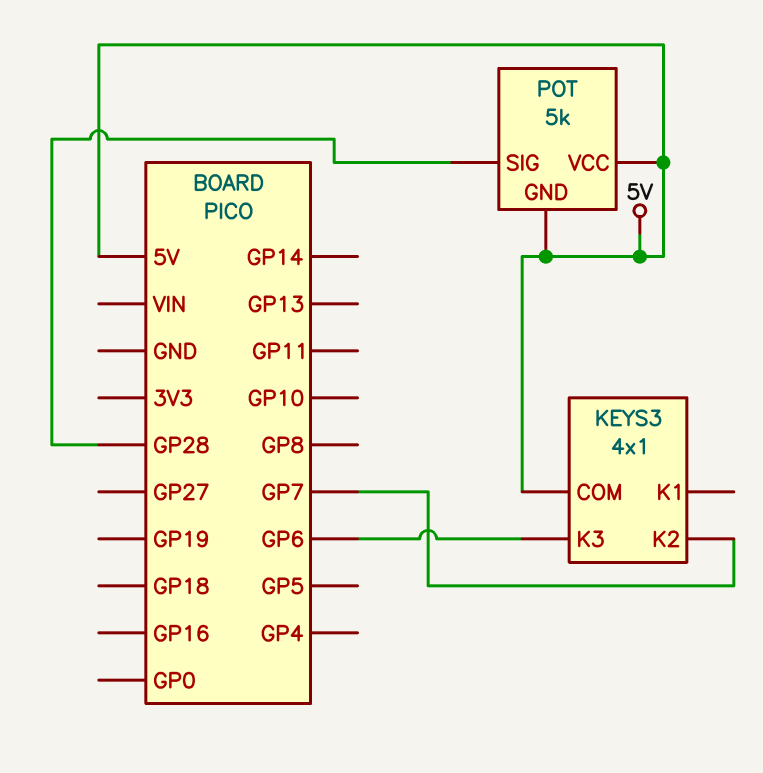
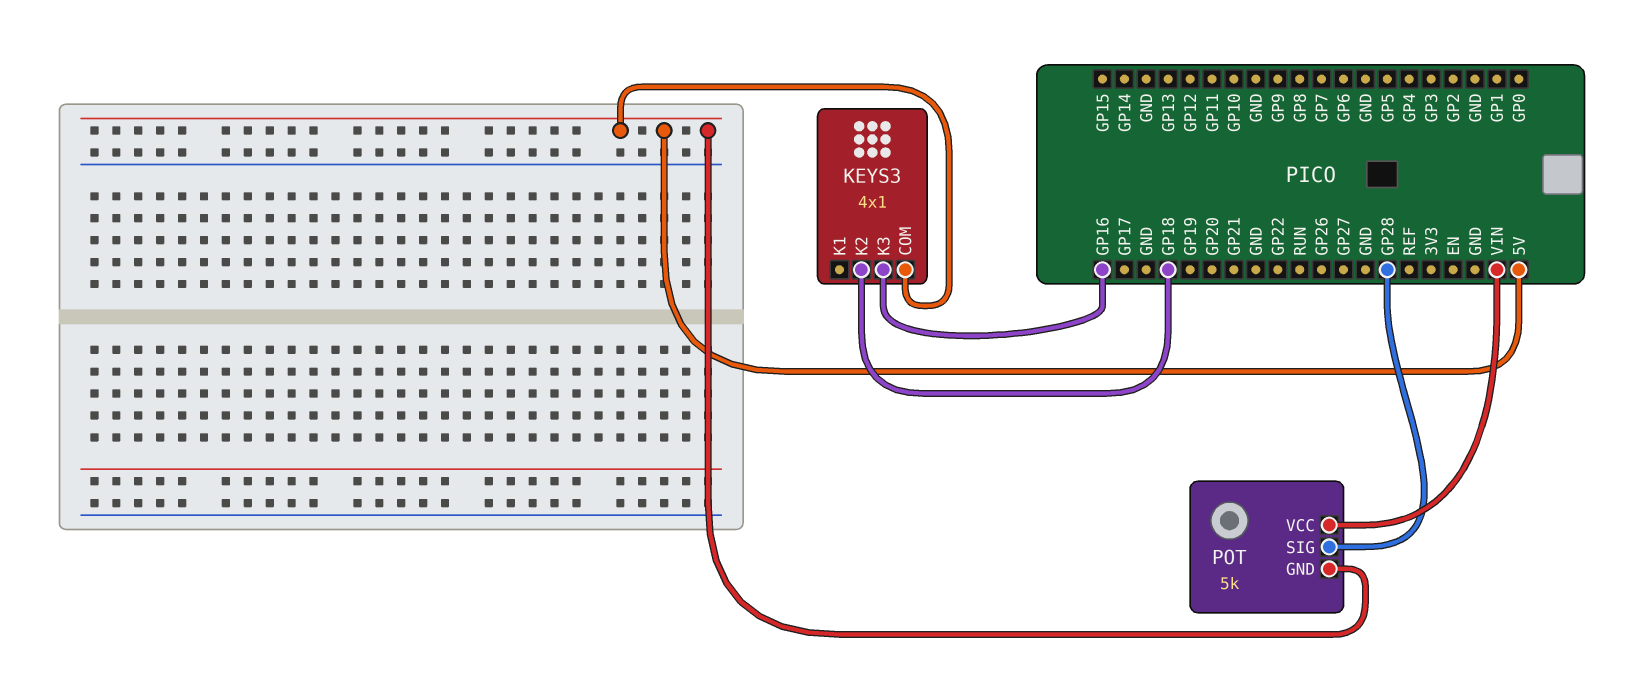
KEYS3 pin K2: GP7 -> GP18
KEYS3 pin K3: GP6 -> GP16
POT pin VCC: 5V -> VIN

